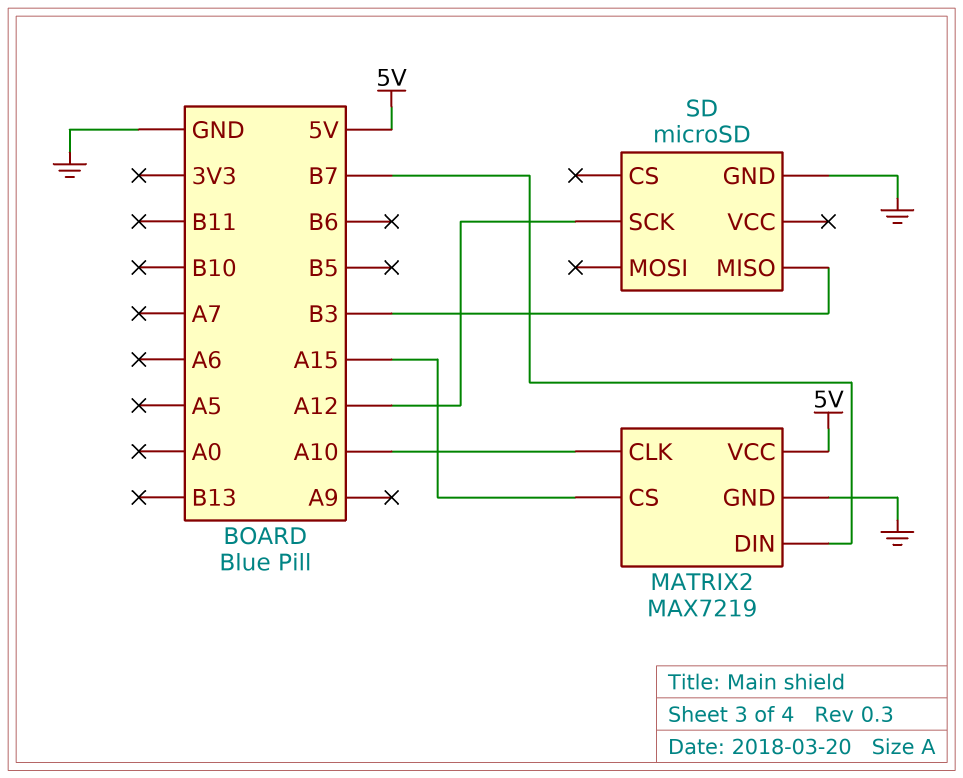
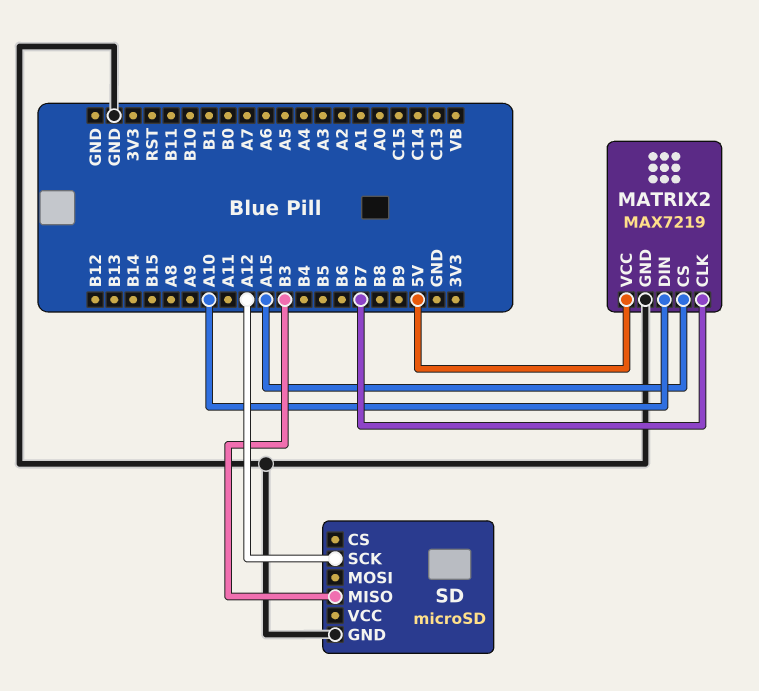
MATRIX2 pin CLK: A10 -> B7
MATRIX2 pin DIN: B7 -> A10

